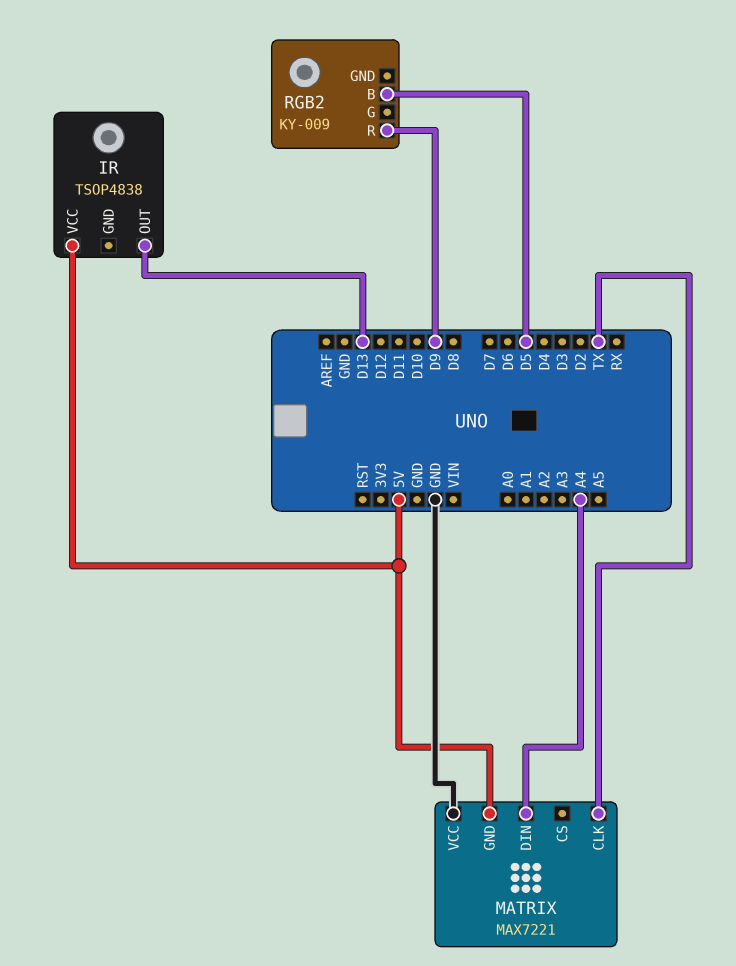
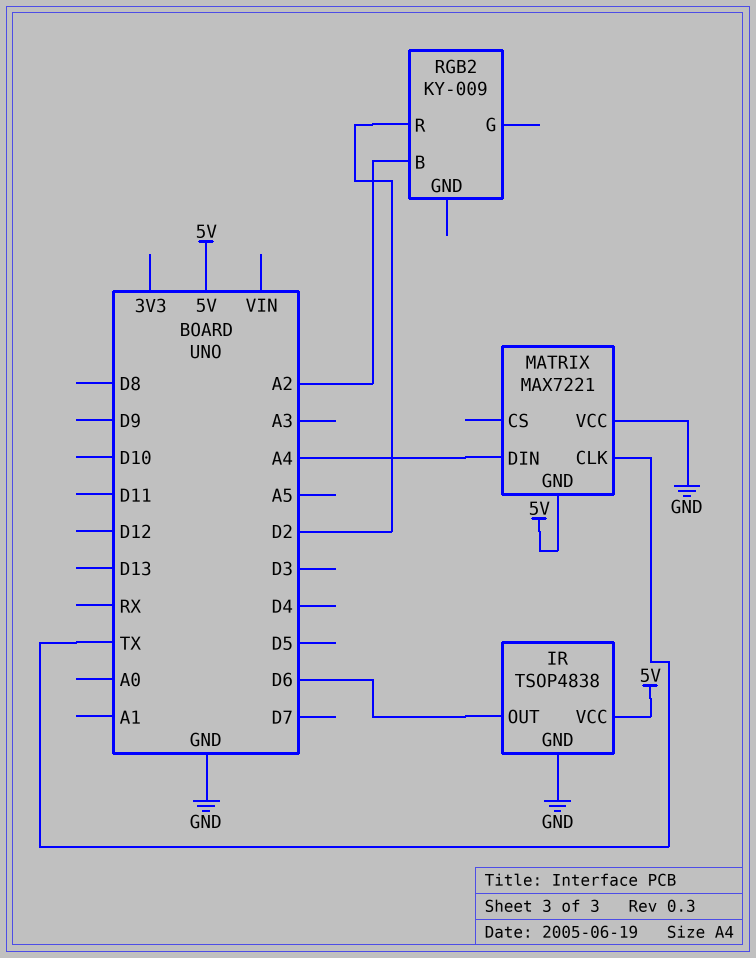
IR pin GND: none -> GND
IR pin OUT: D13 -> D6
RGB2 pin B: D5 -> A2
RGB2 pin R: D9 -> D2

